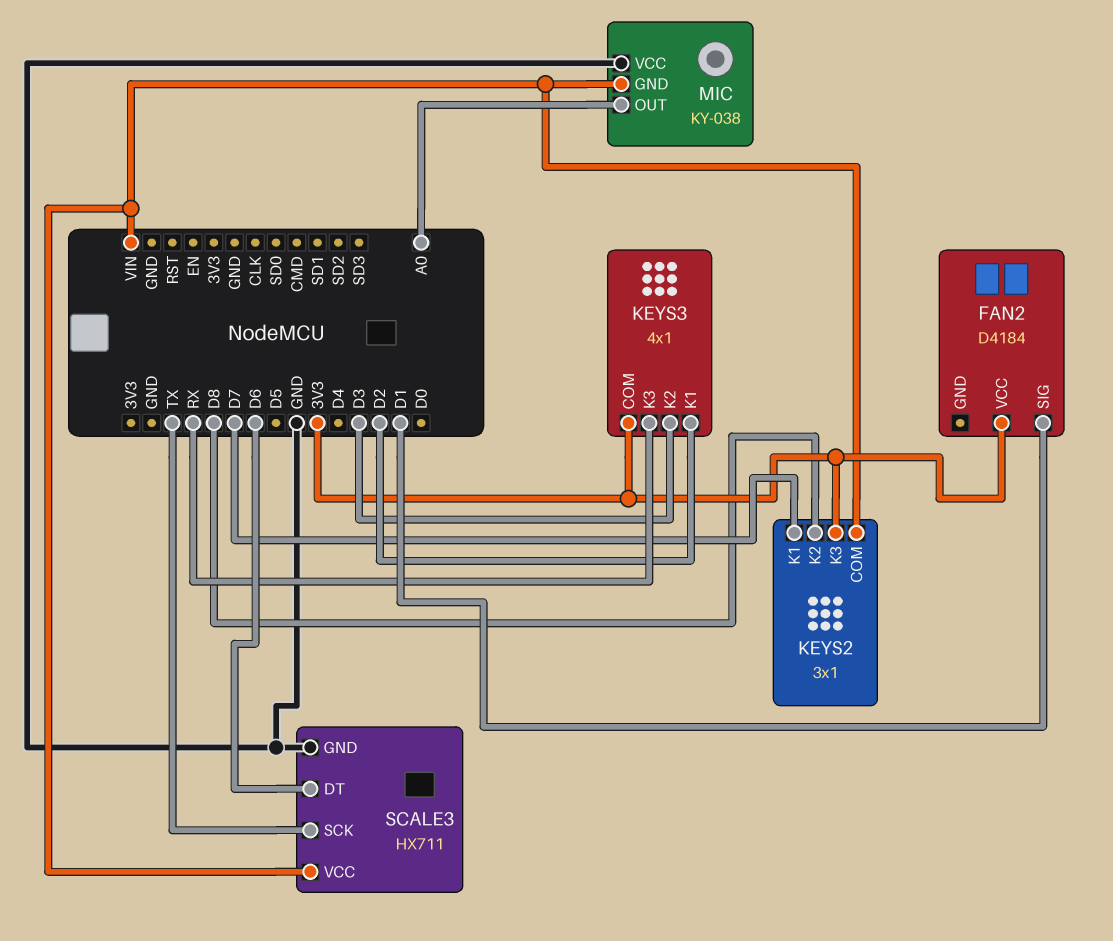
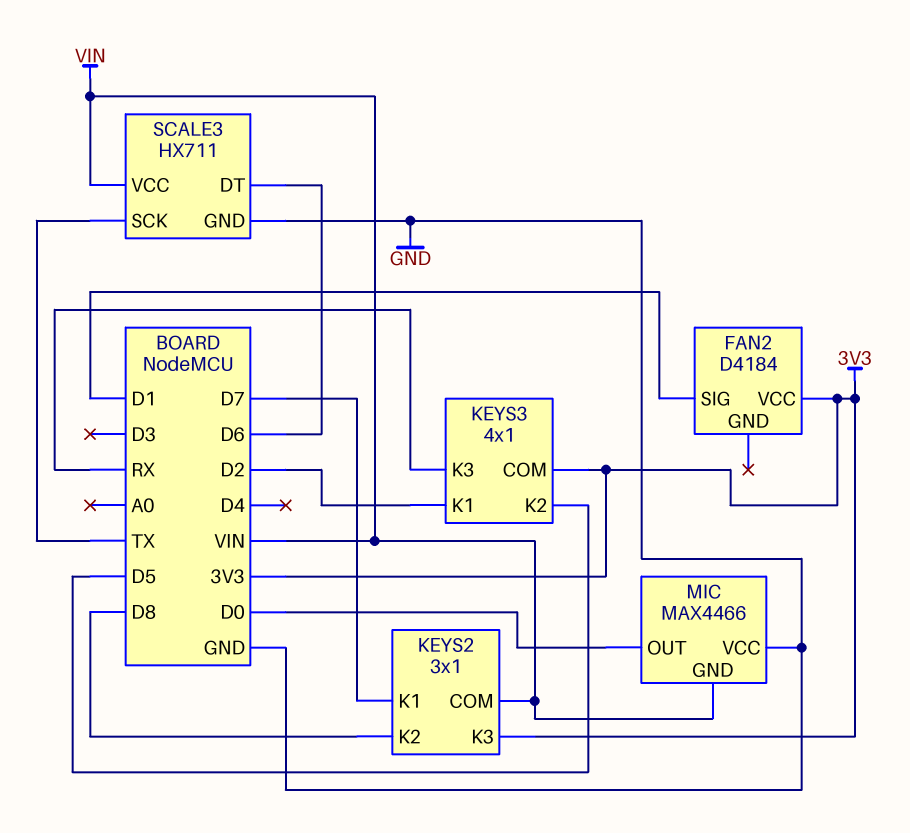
KEYS3 pin K2: D3 -> D5
MIC: KY-038 -> MAX4466
MIC pin OUT: A0 -> D0

